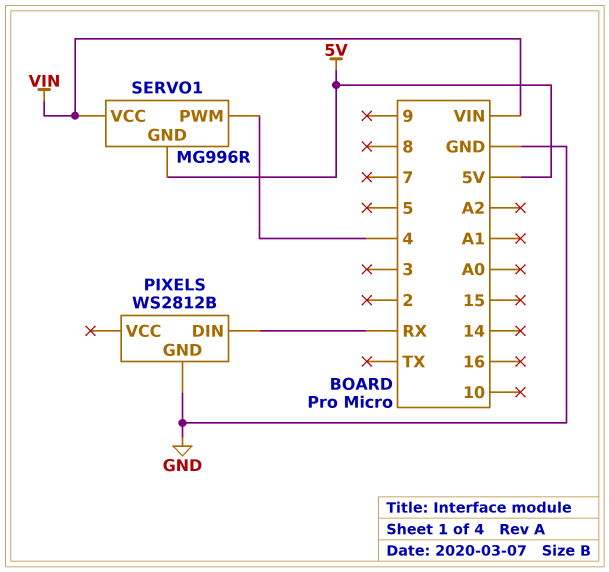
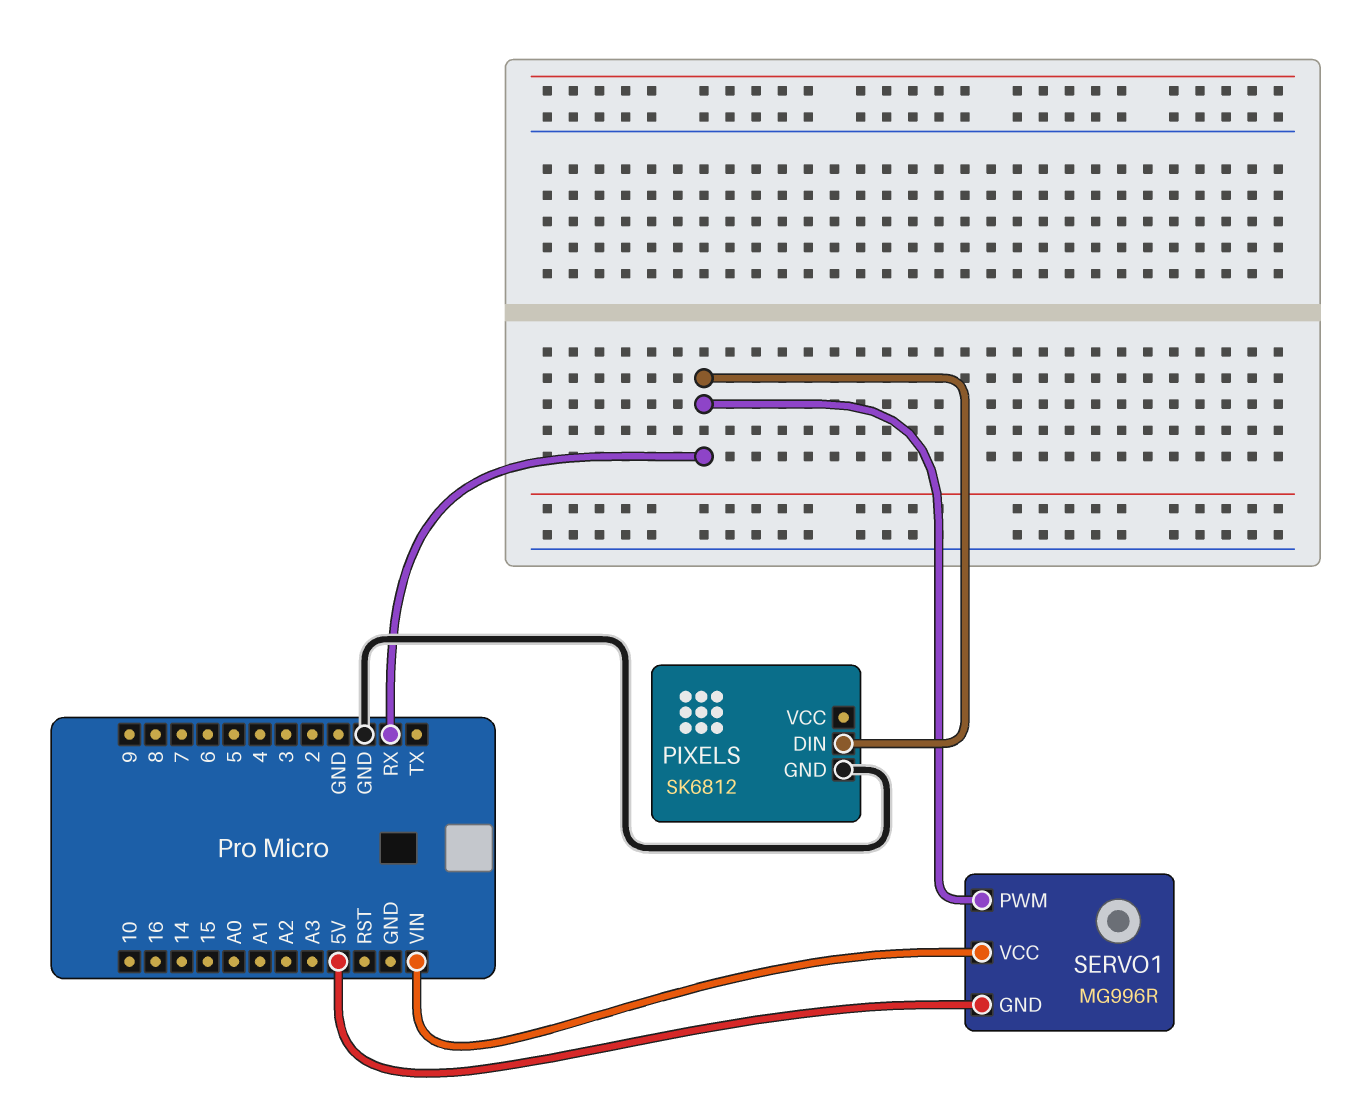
PIXELS: WS2812B -> SK6812
SERVO1 pin PWM: 4 -> RX

